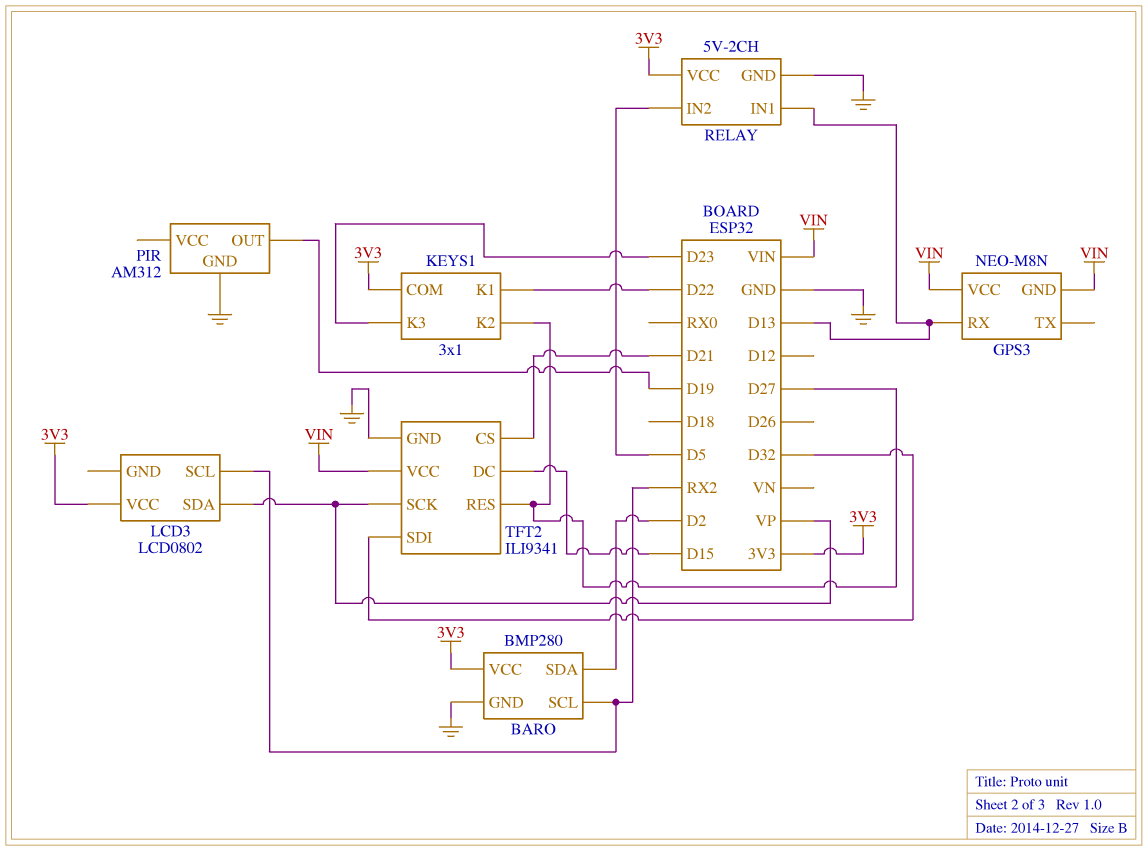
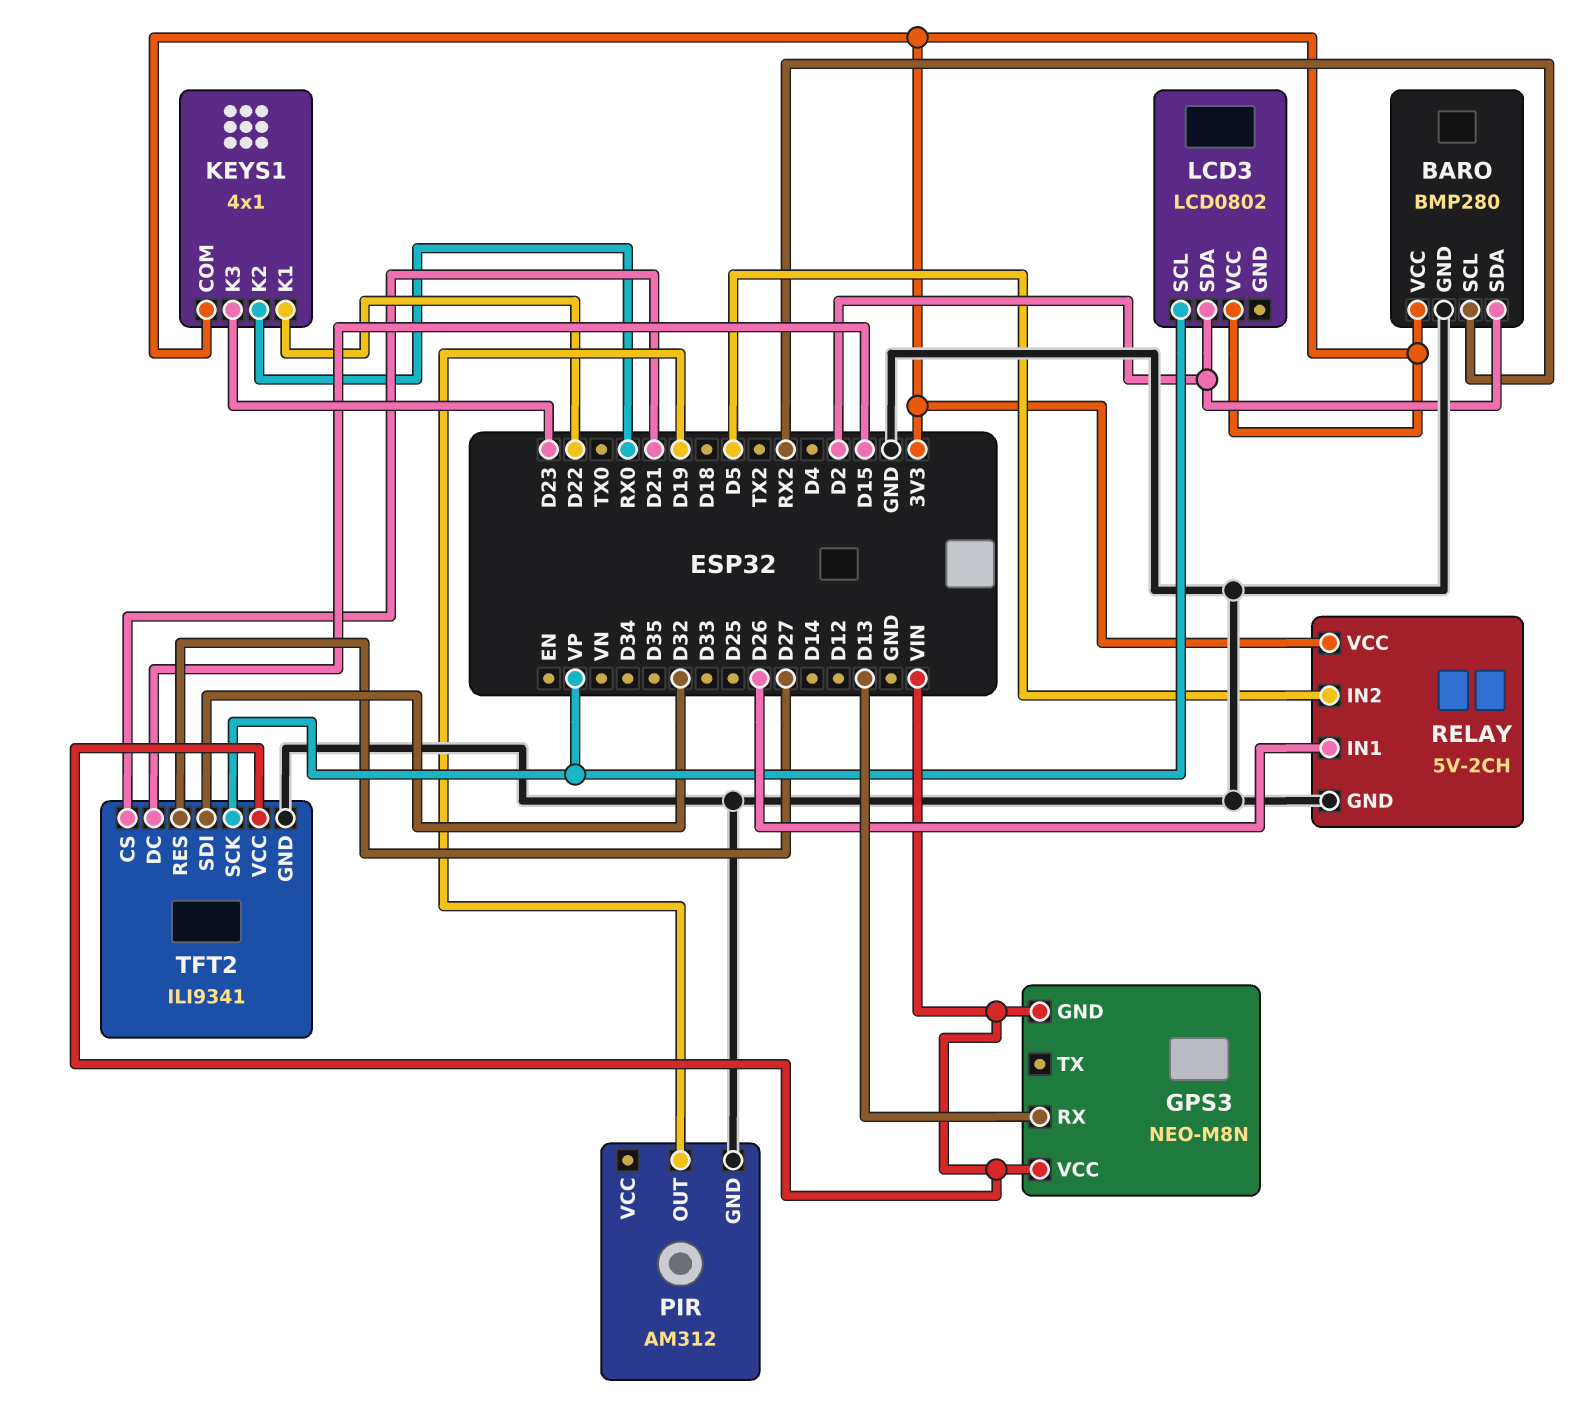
KEYS1: 3x1 -> 4x1
KEYS1 pin K2: D27 -> RX0
LCD3 pin SCL: RX2 -> VP
LCD3 pin SDA: VP -> D2
RELAY pin IN1: D13 -> D26

